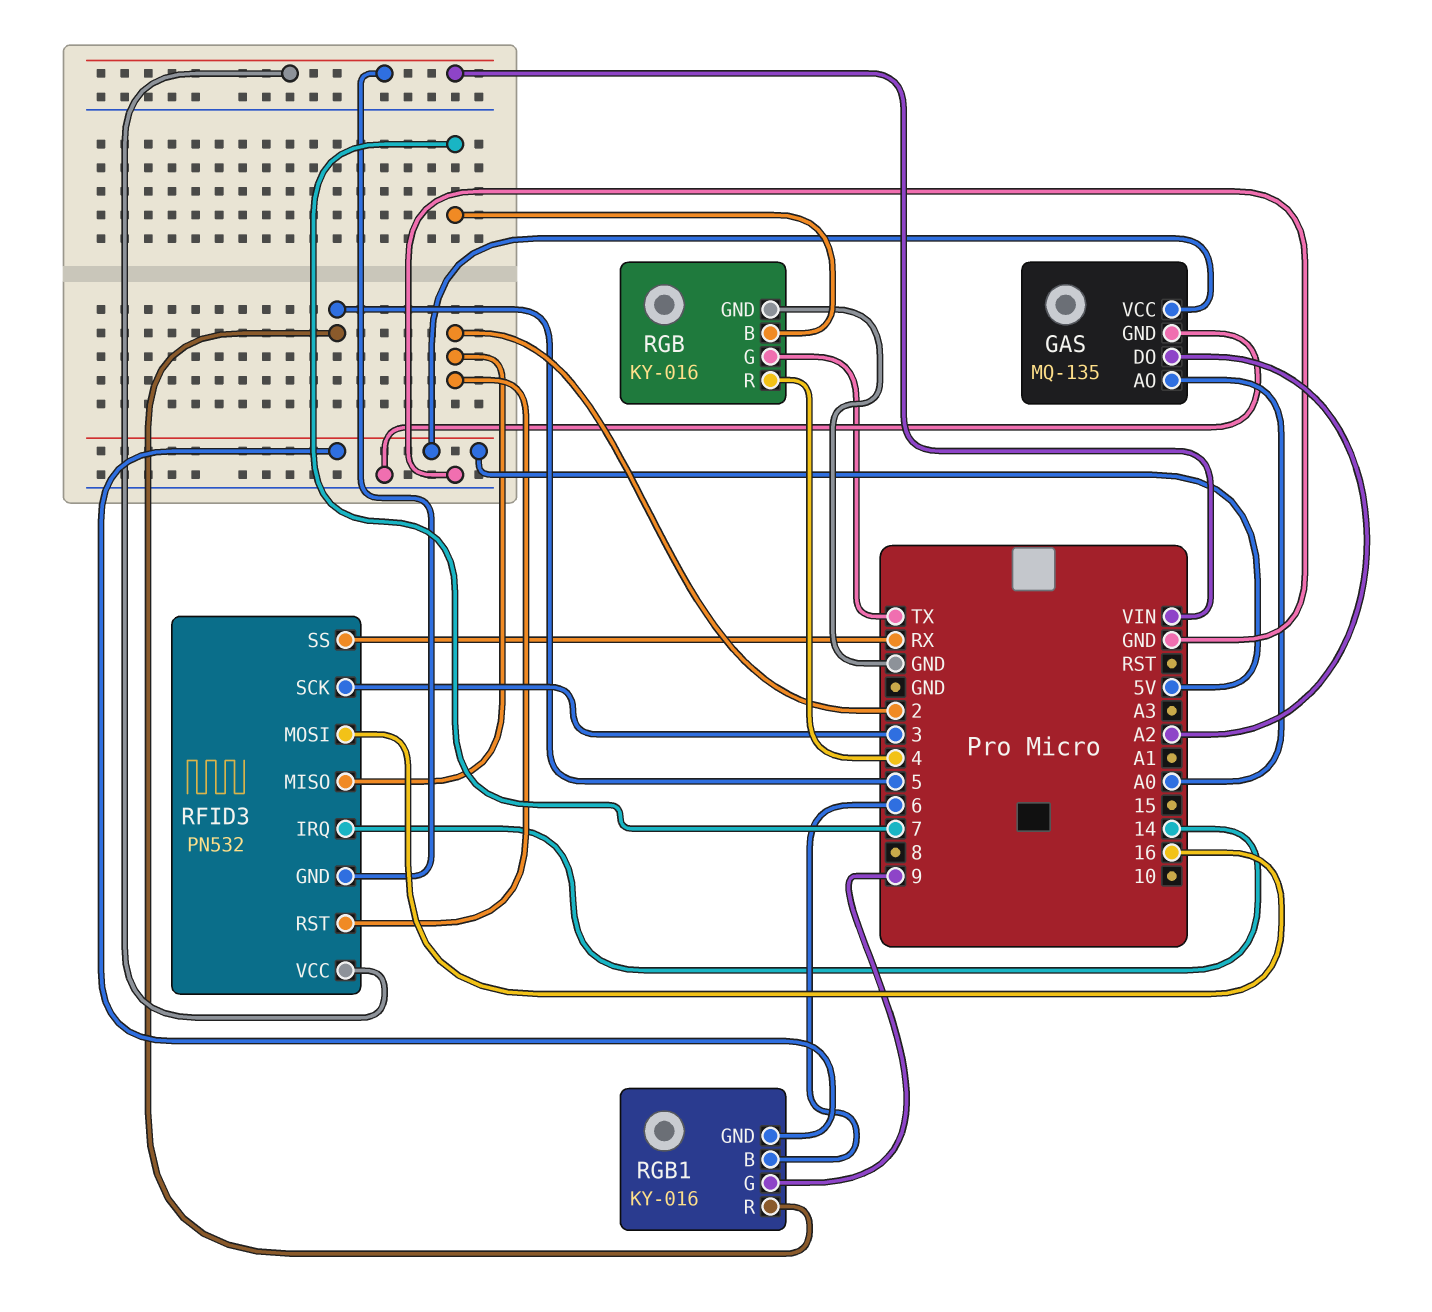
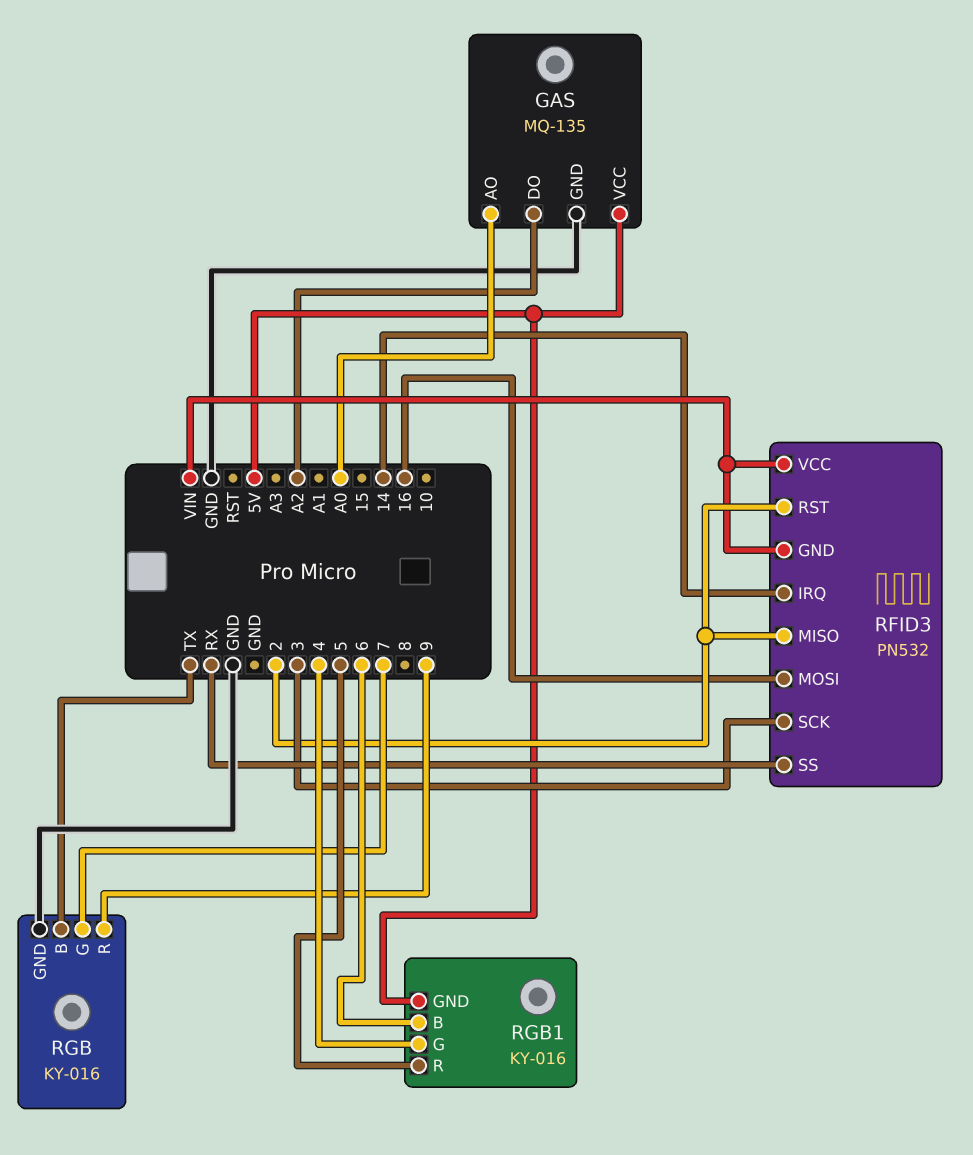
RGB pin B: 7 -> TX
RGB pin G: TX -> 7
RGB pin R: 4 -> 9
RGB1 pin G: 9 -> 4

